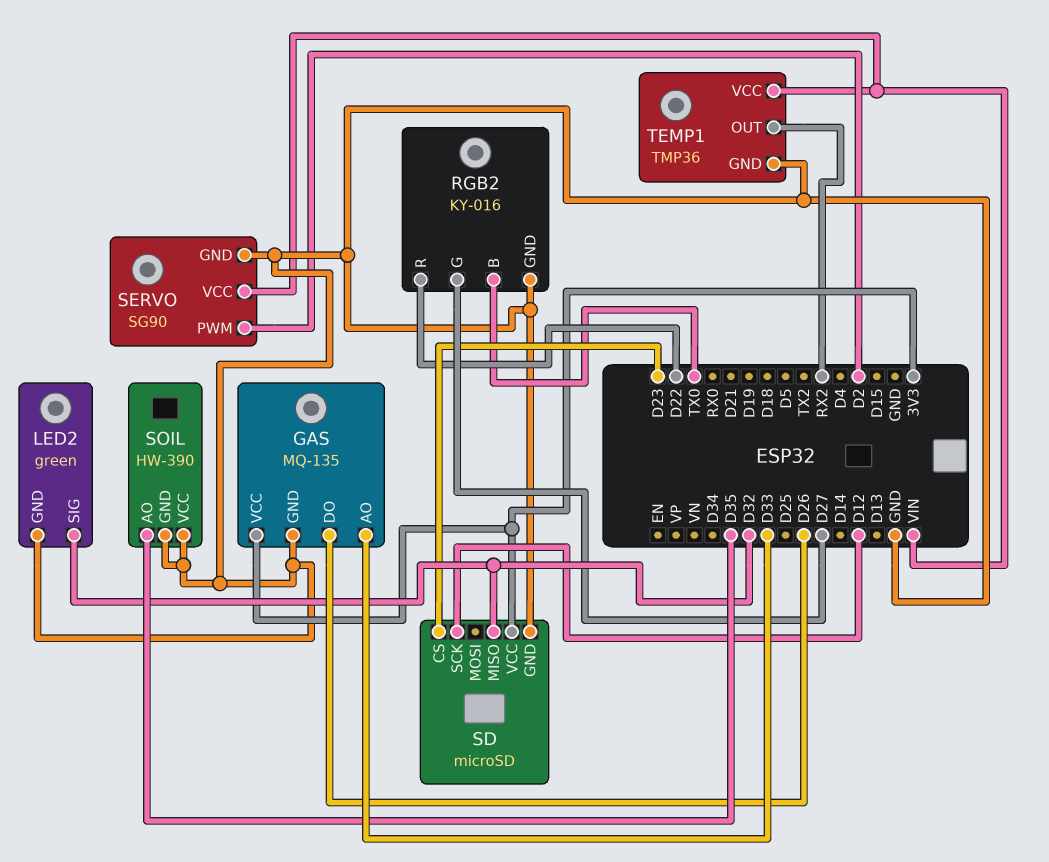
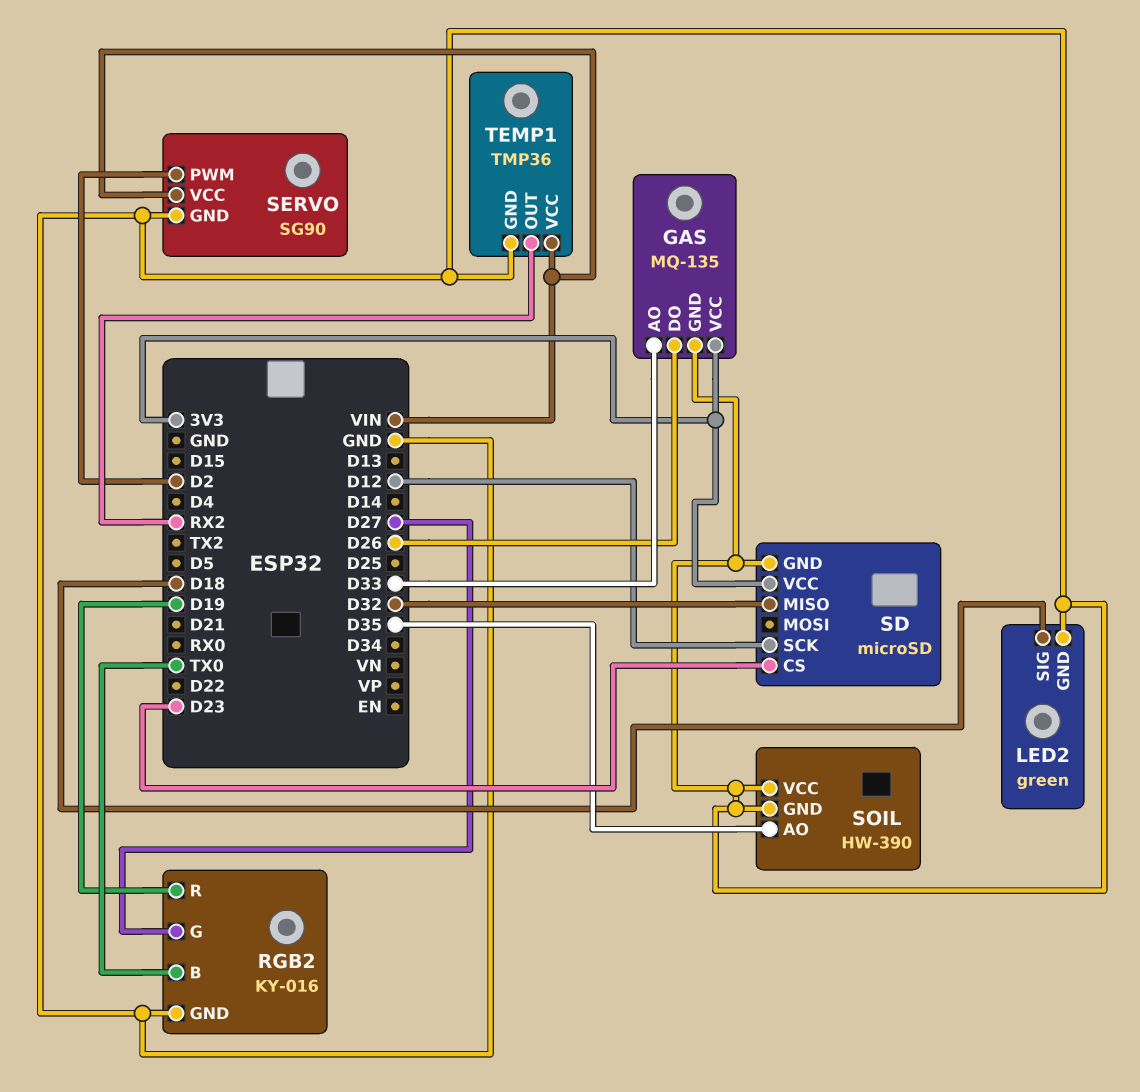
LED2 pin SIG: D32 -> D18
RGB2 pin R: D22 -> D19

